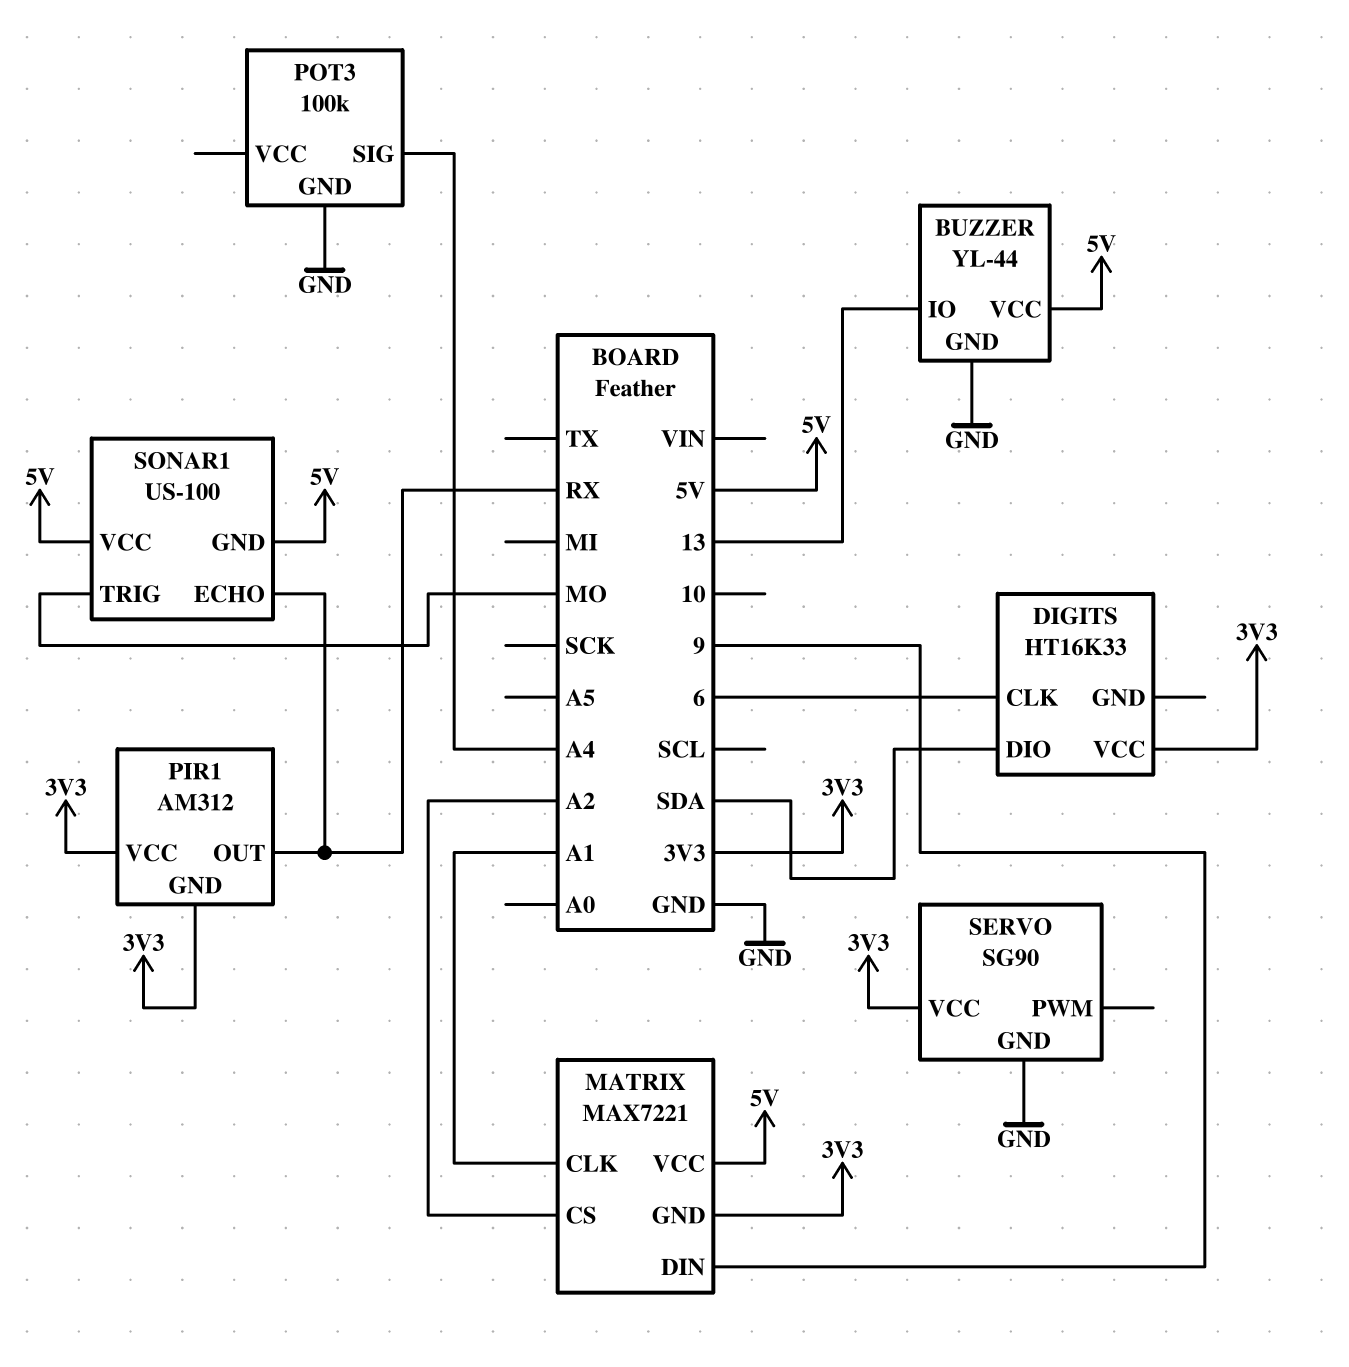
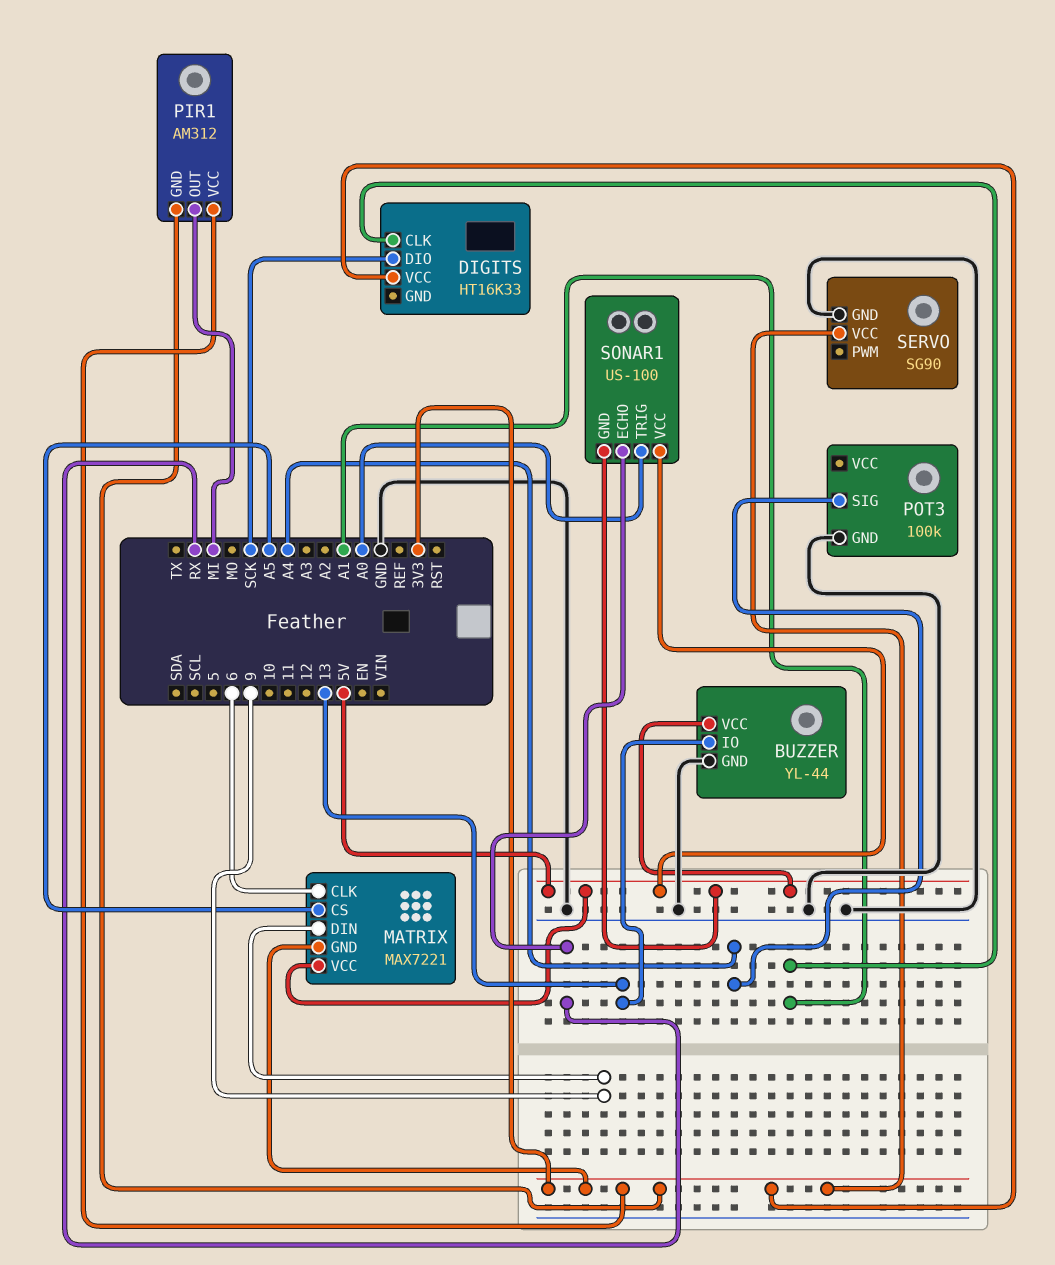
DIGITS pin CLK: 6 -> A1
DIGITS pin DIO: SDA -> SCK
MATRIX pin CLK: A1 -> 6
MATRIX pin CS: A2 -> A5
PIR1 pin OUT: RX -> MI
SONAR1 pin TRIG: MO -> A0

